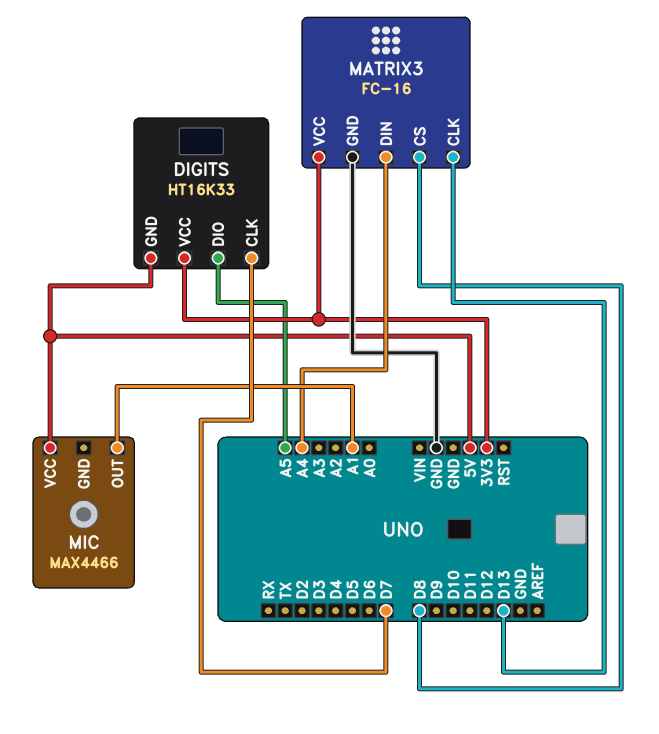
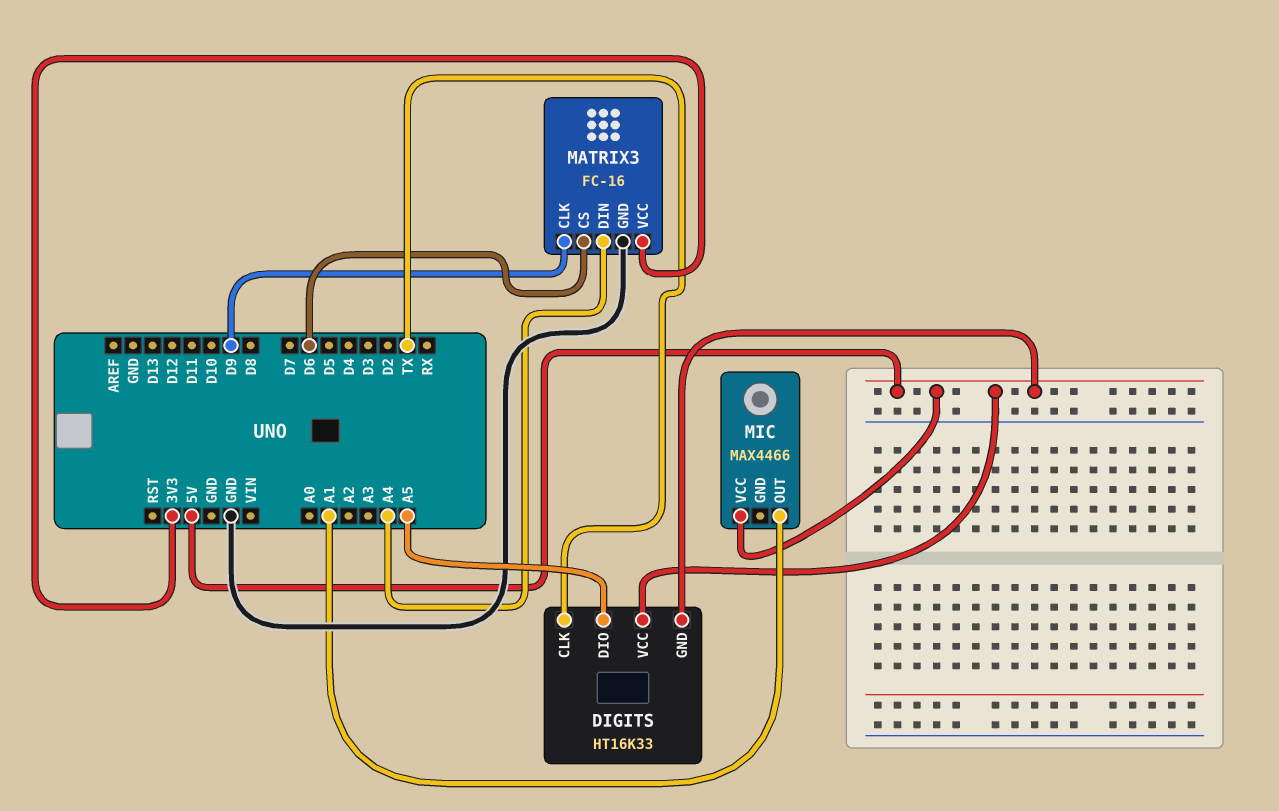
DIGITS pin CLK: D7 -> TX
DIGITS pin VCC: 3V3 -> 5V
MATRIX3 pin CLK: D13 -> D9
MATRIX3 pin CS: D8 -> D6

